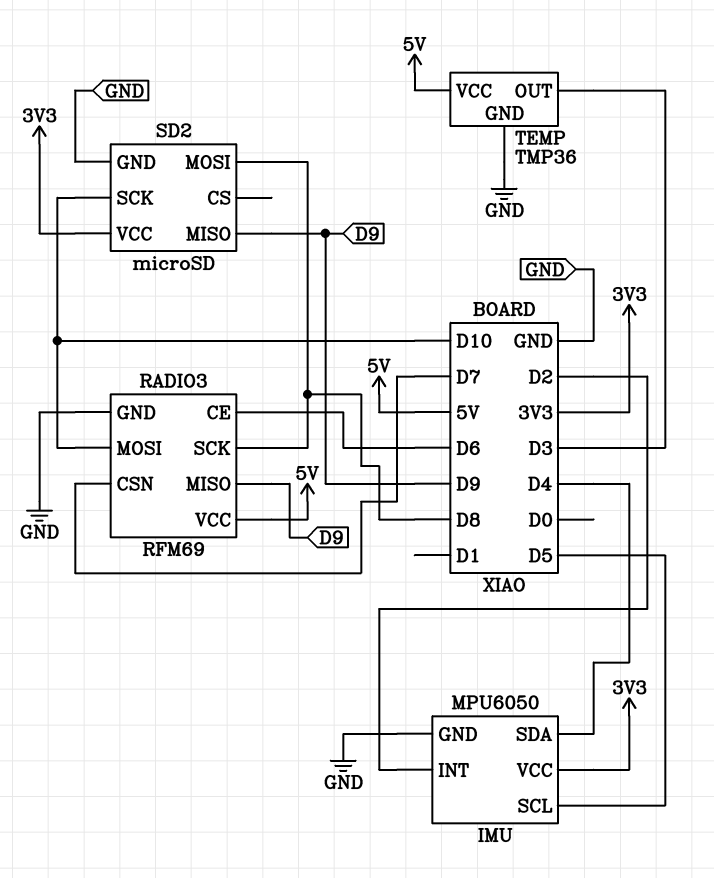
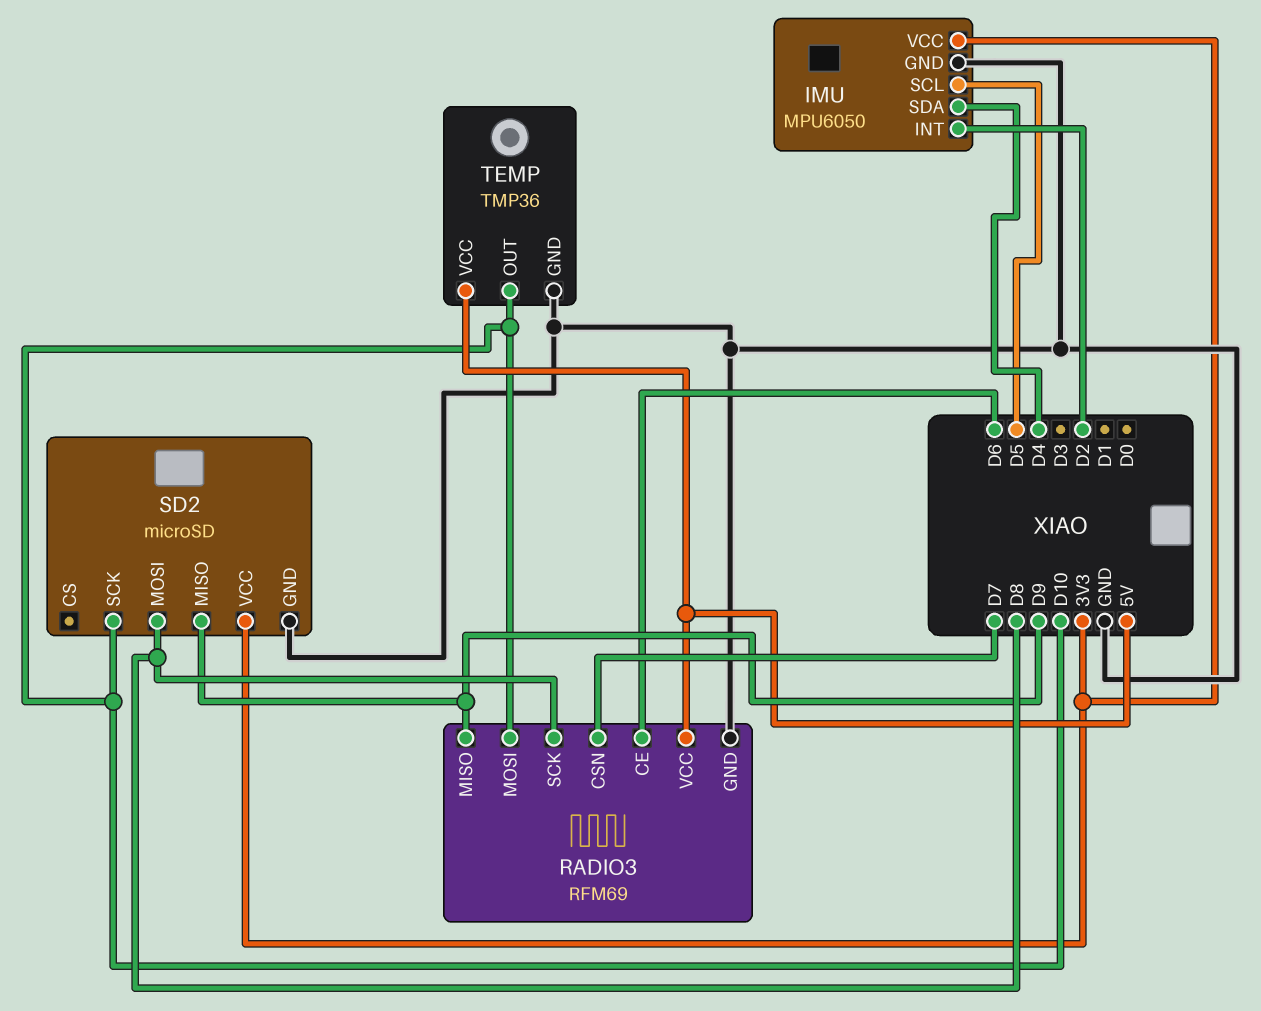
TEMP pin OUT: D3 -> D10

